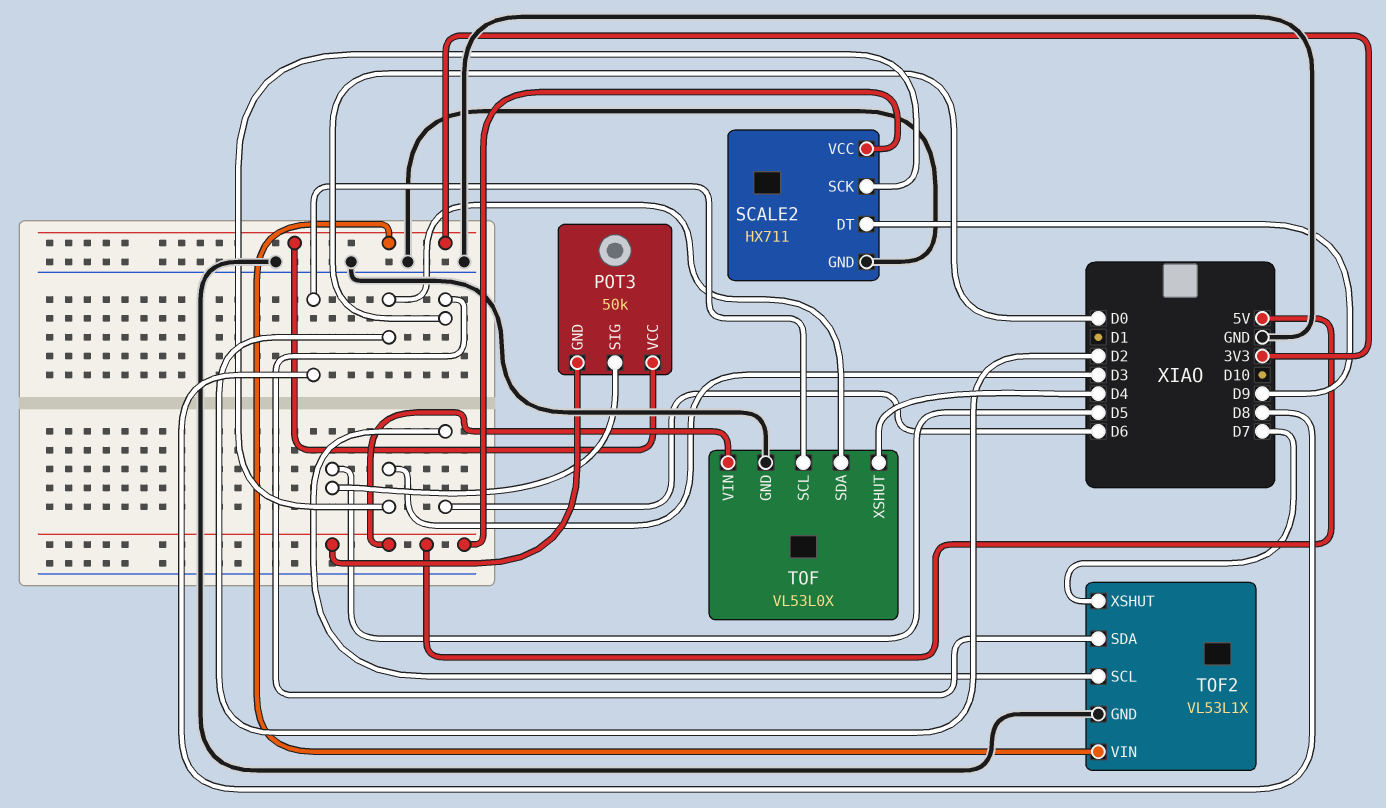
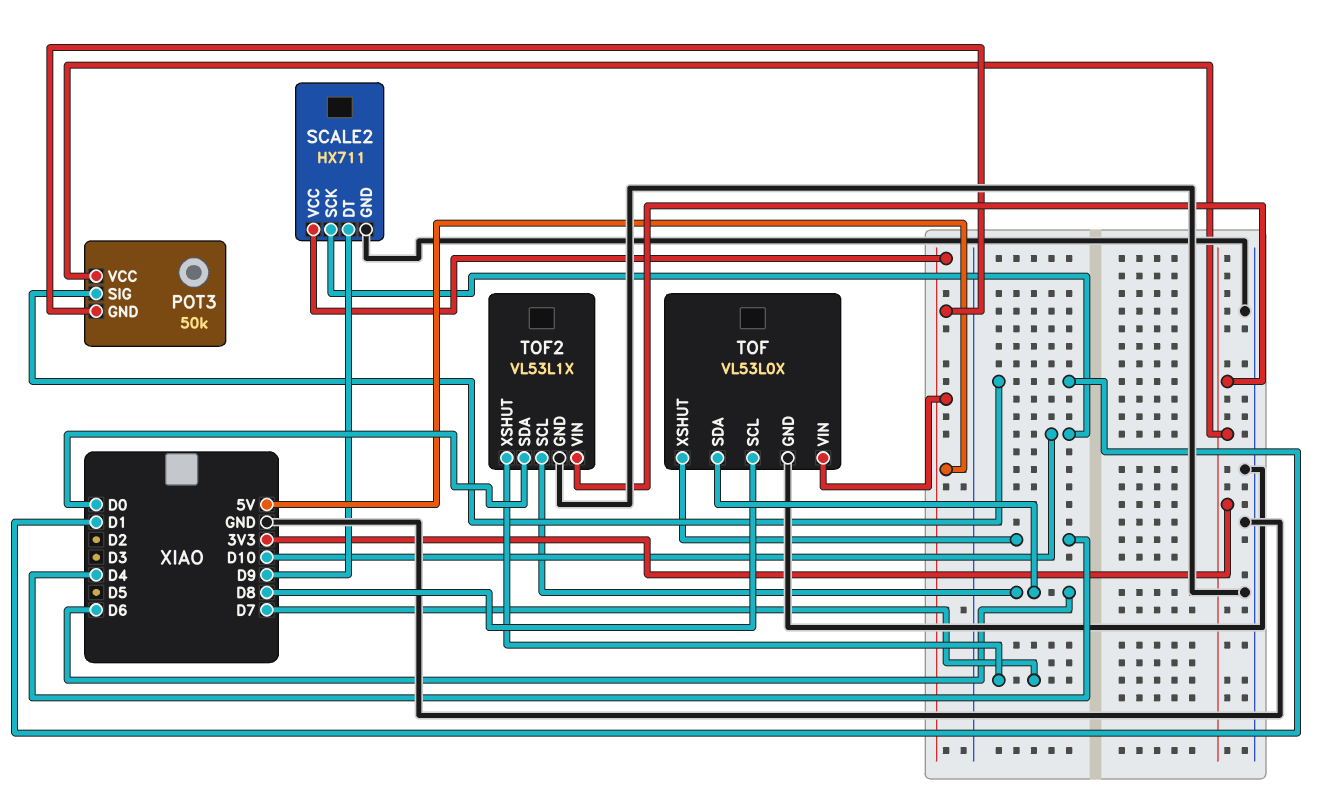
POT3 pin SIG: D5 -> D1
SCALE2 pin SCK: D3 -> D10
TOF pin SDA: D2 -> D6

